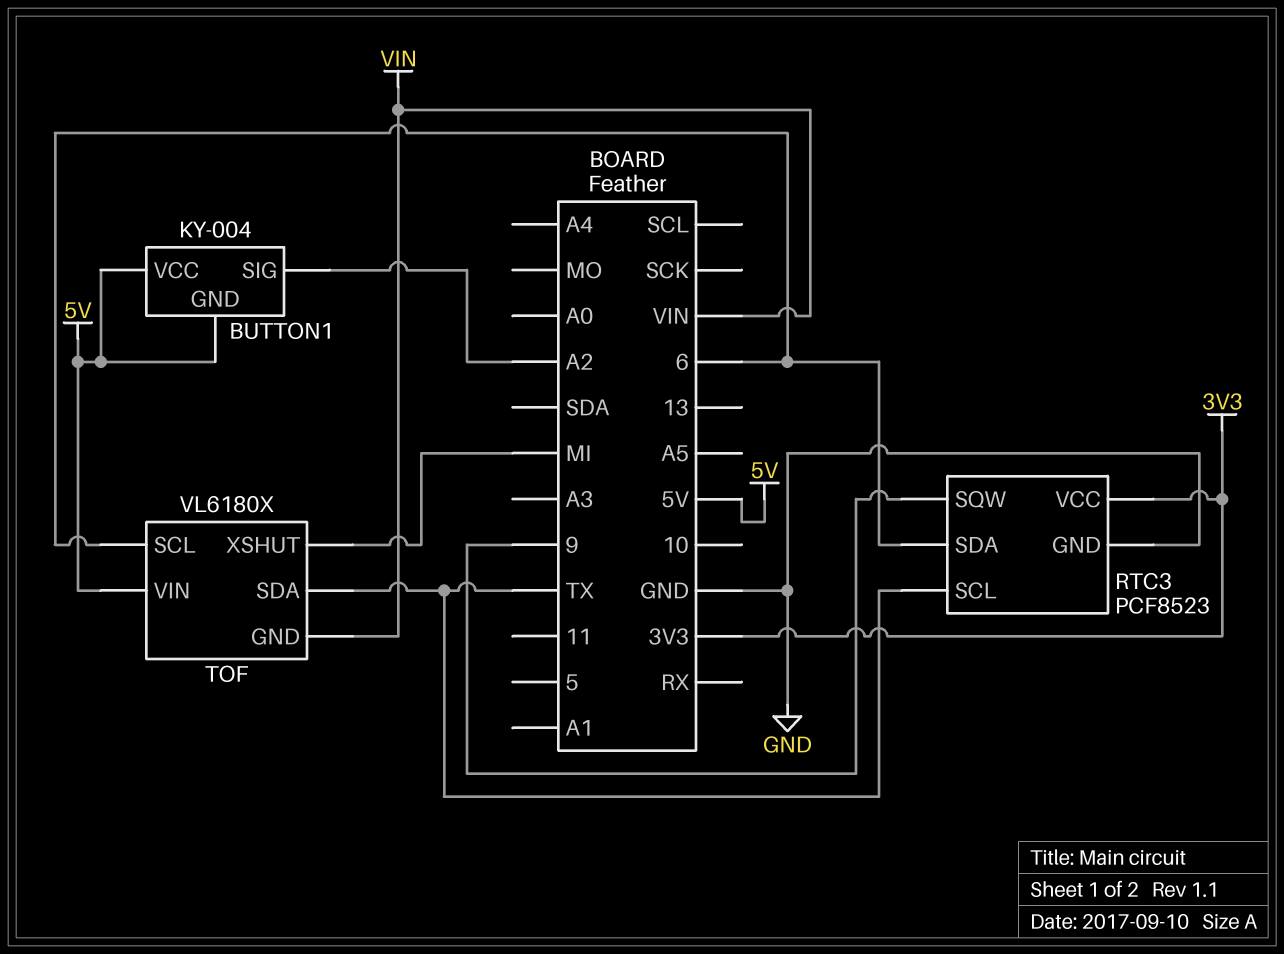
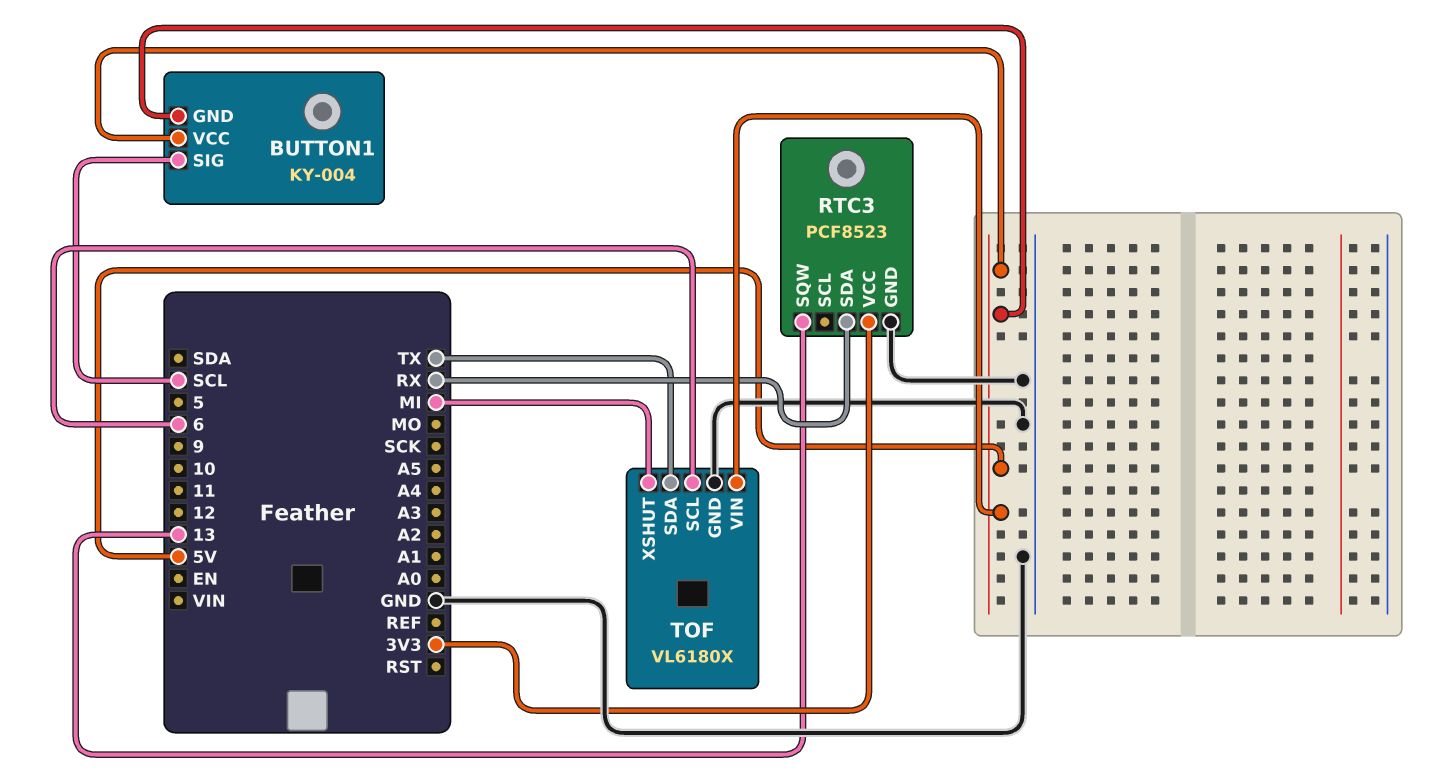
BUTTON1 pin SIG: A2 -> SCL
RTC3 pin SCL: TX -> none
RTC3 pin SDA: 6 -> RX
RTC3 pin SQW: 9 -> 13
TOF pin GND: VIN -> GND

